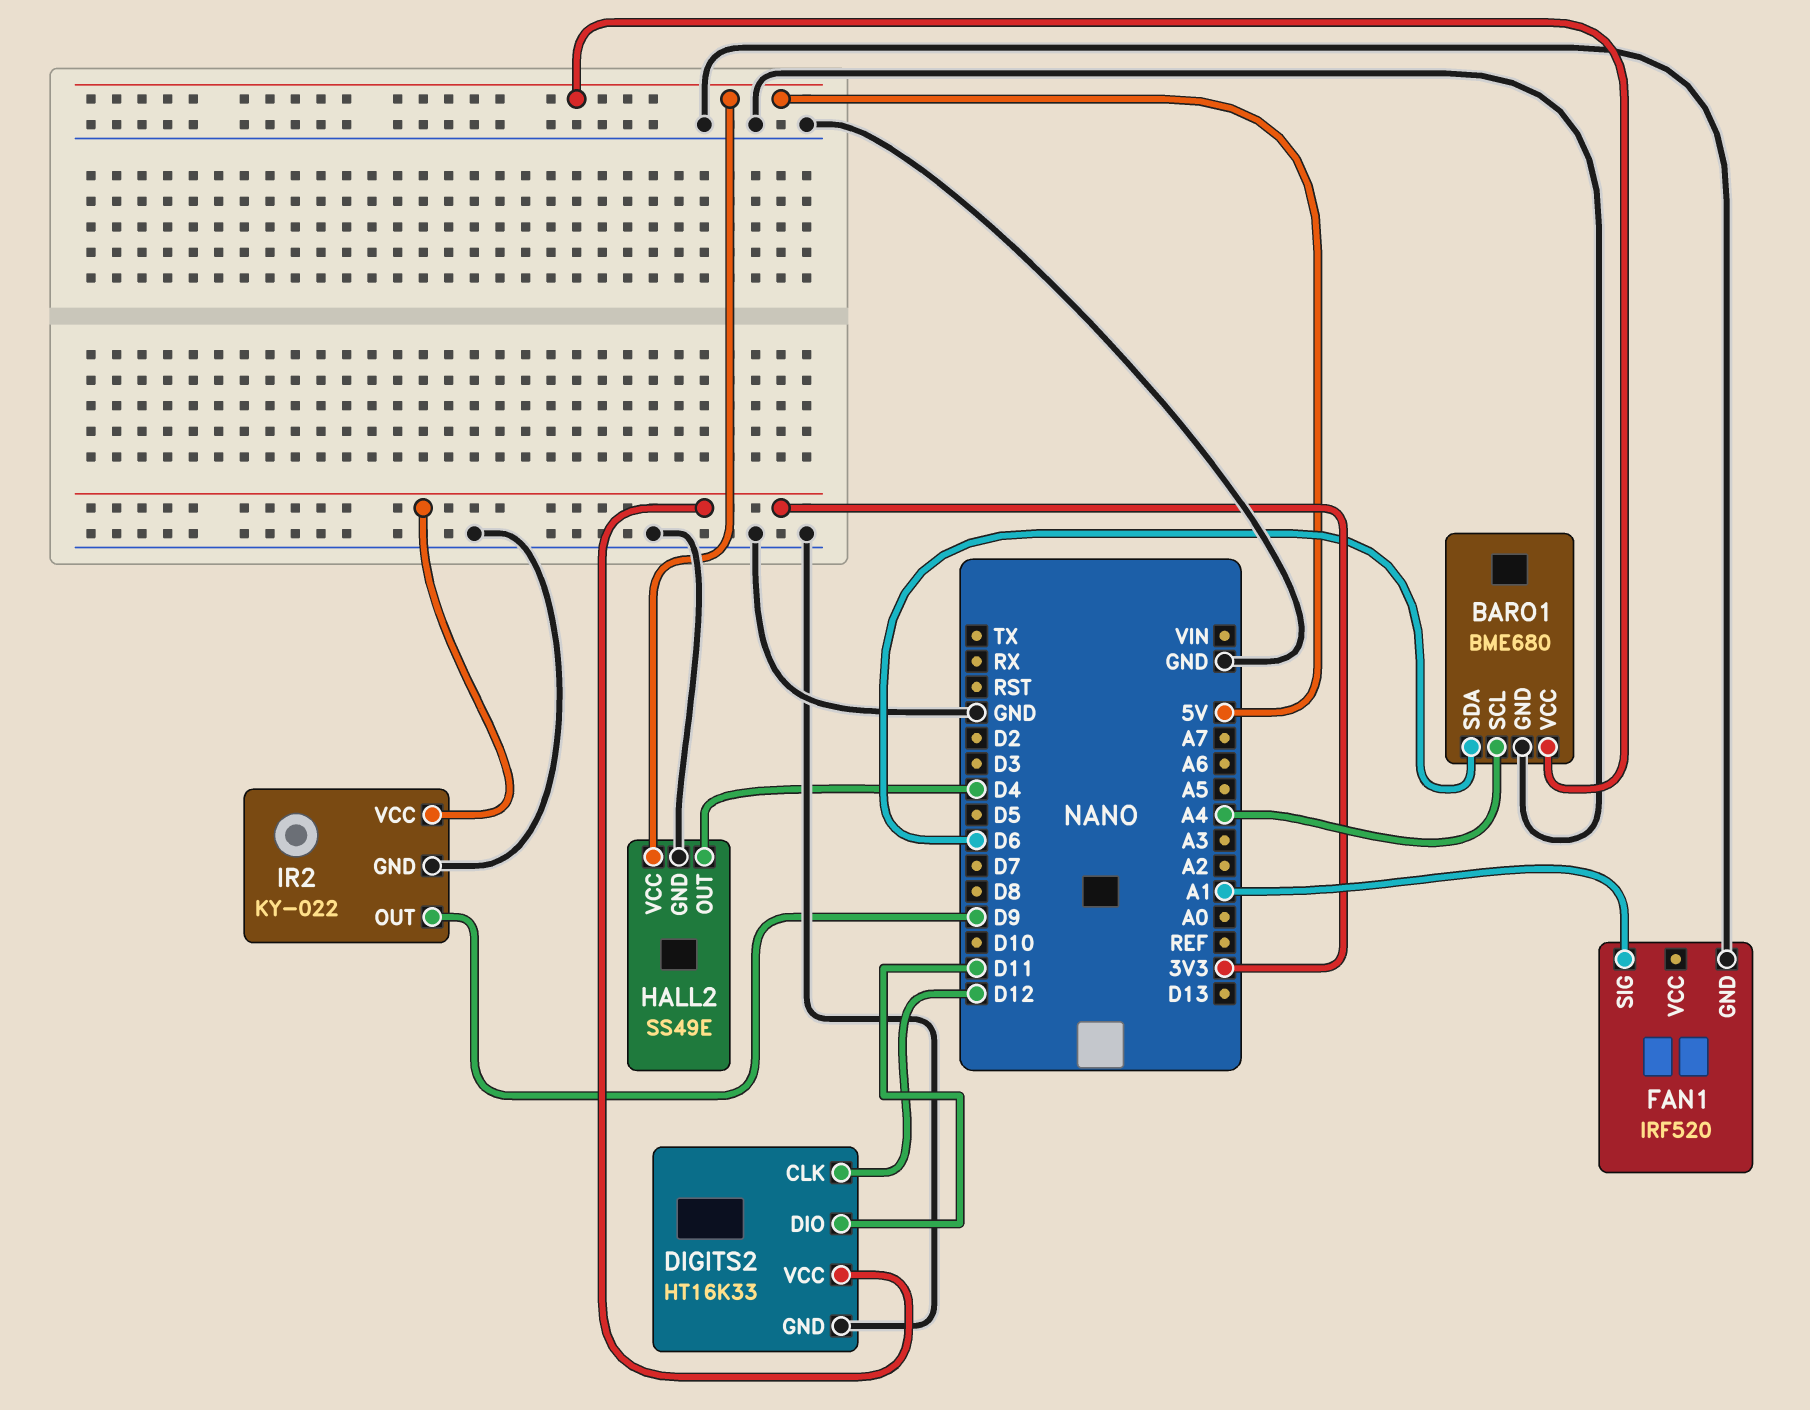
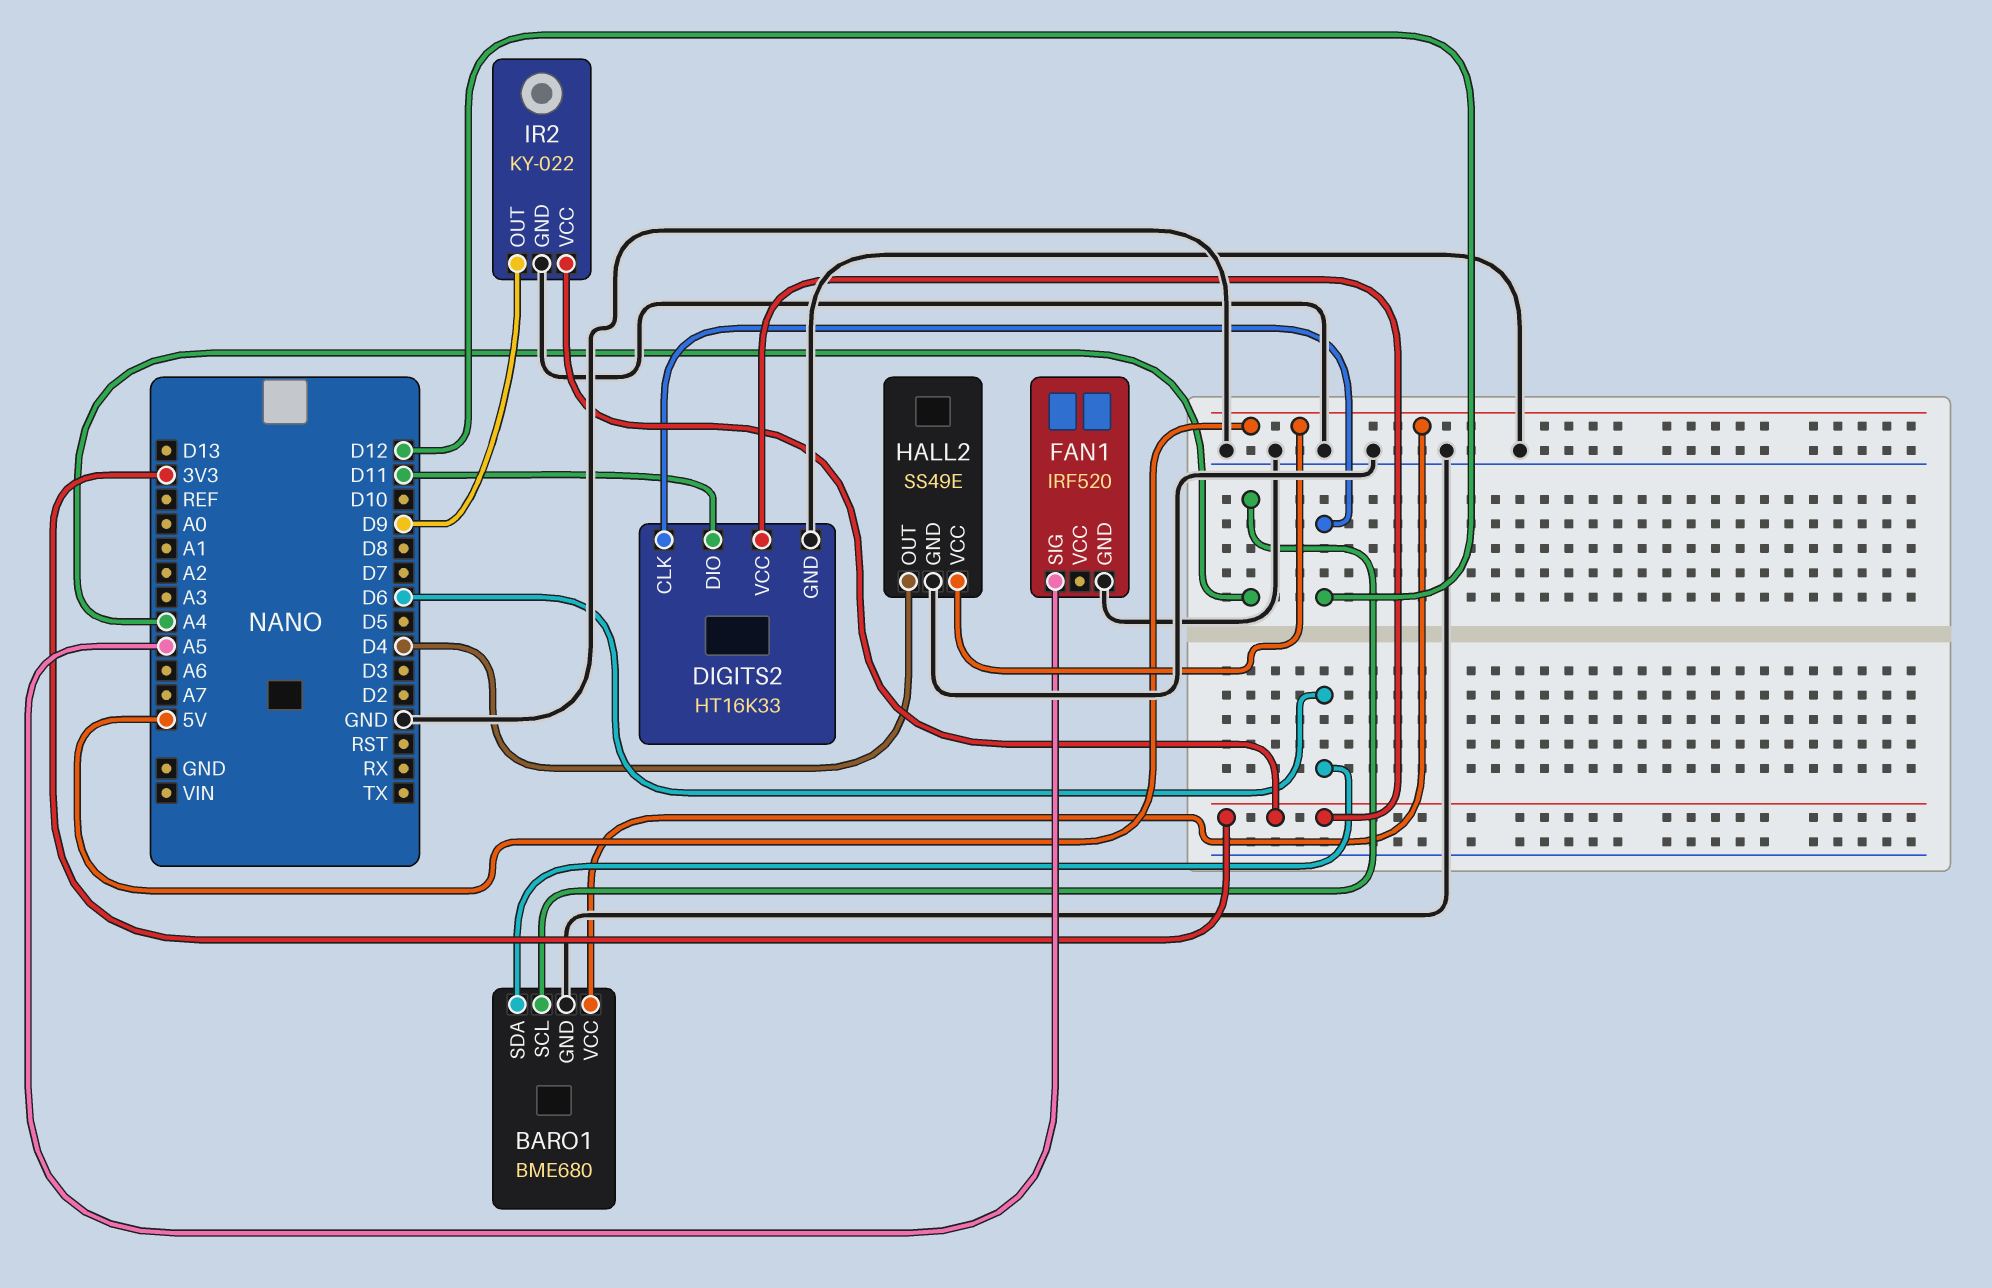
FAN1 pin SIG: A1 -> A5

